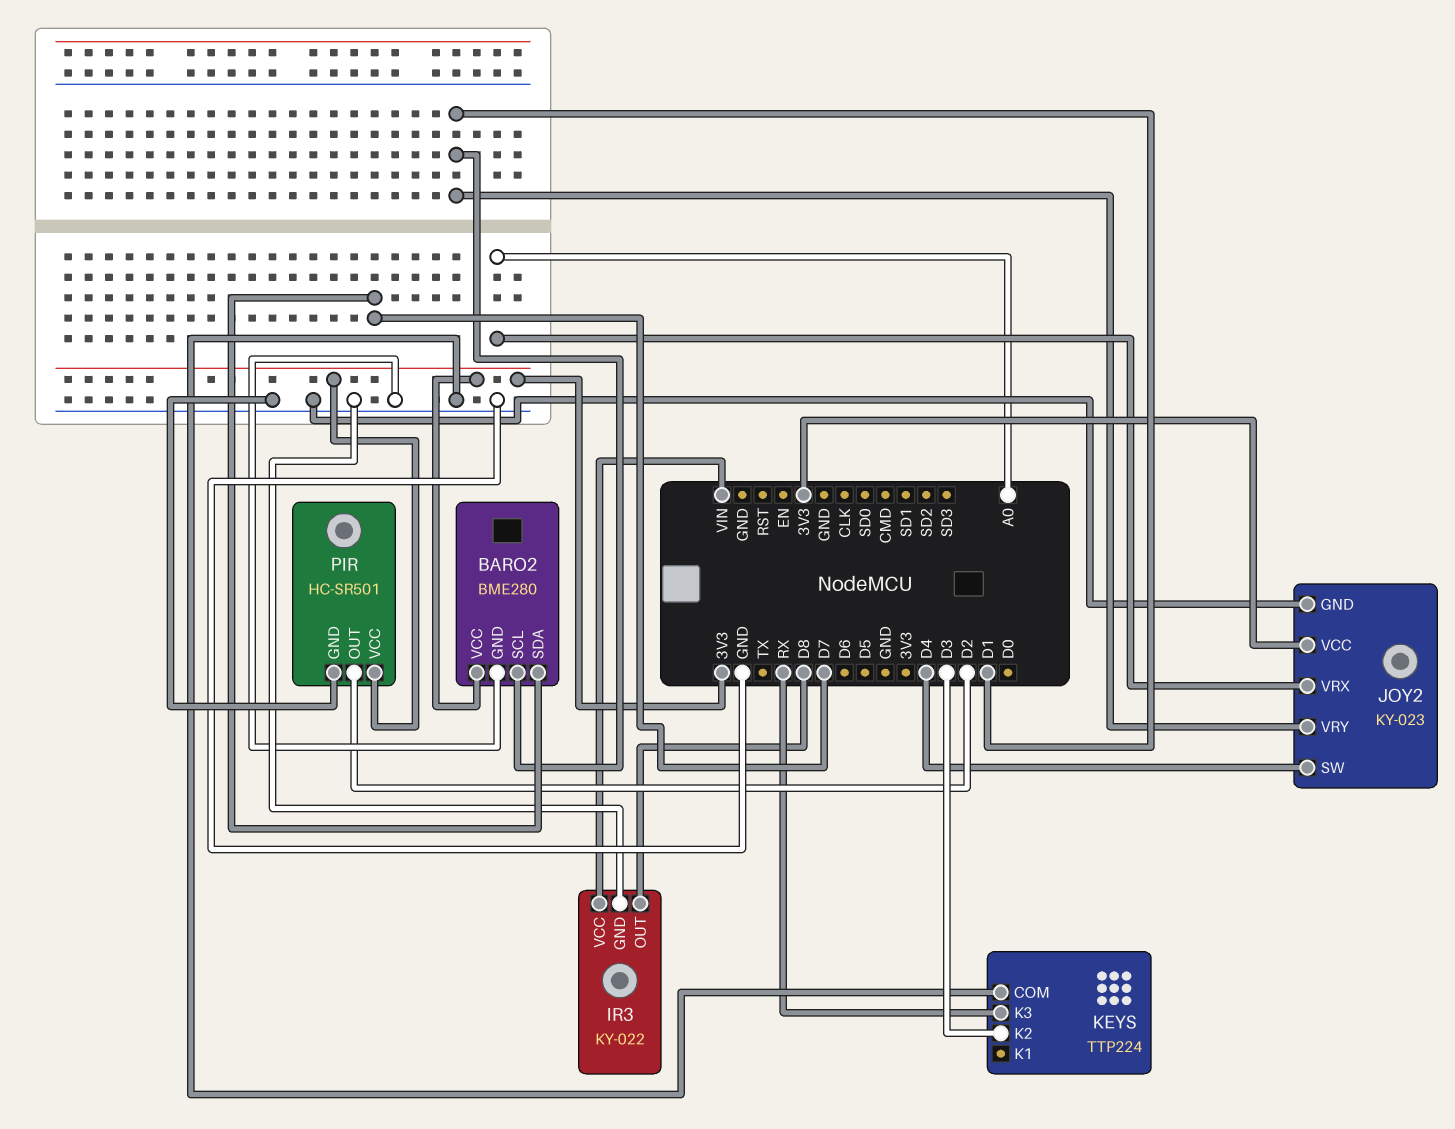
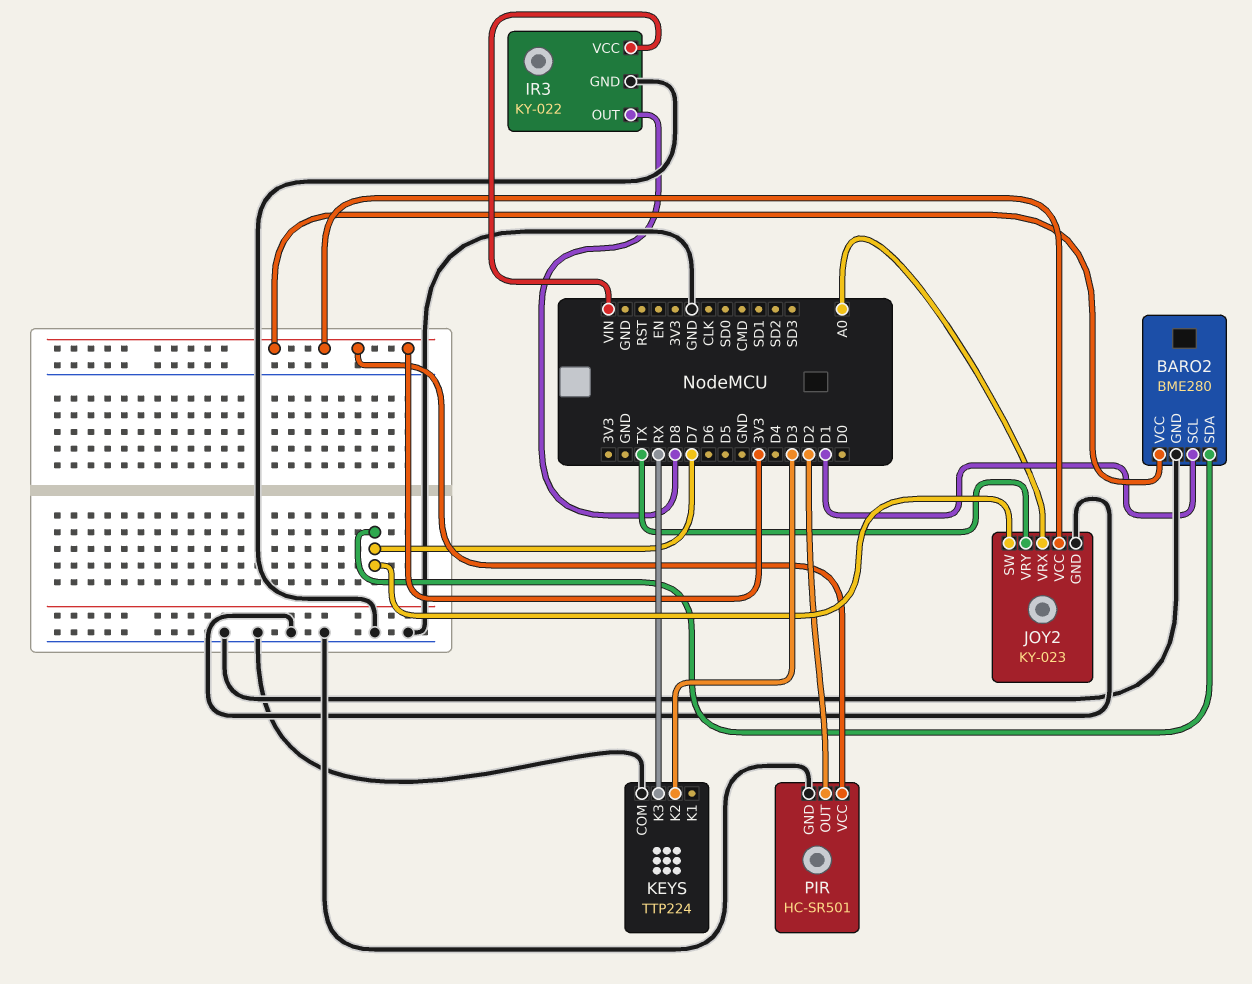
JOY2 pin SW: D4 -> D7
JOY2 pin VRY: D1 -> TX

